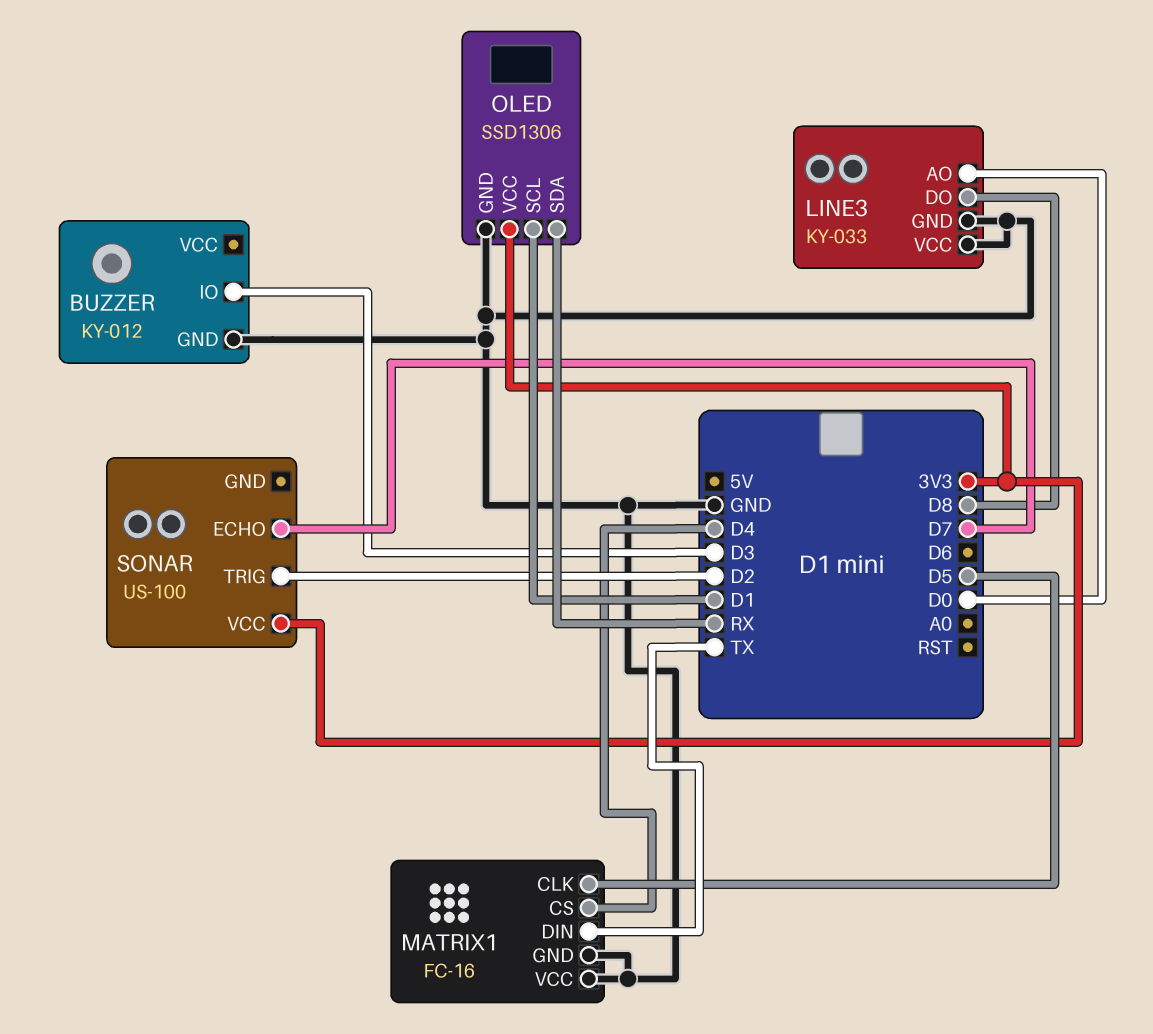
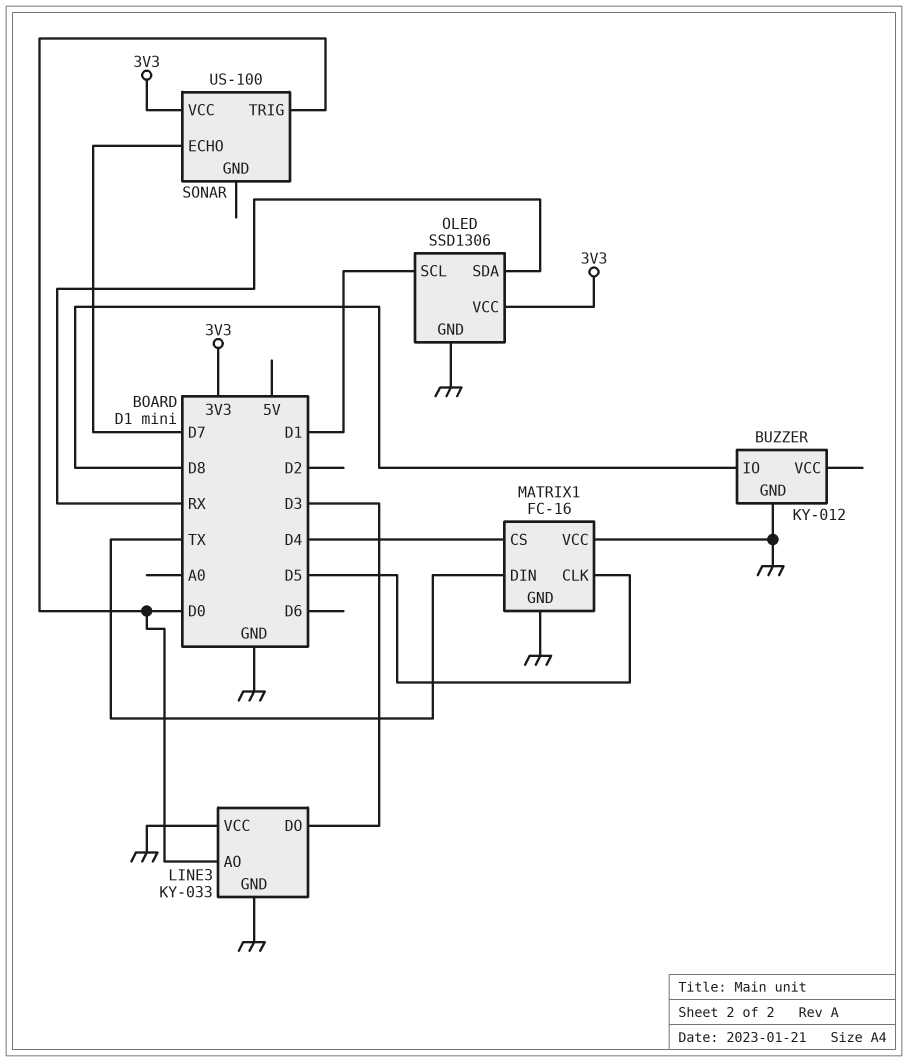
BUZZER pin IO: D3 -> D8
LINE3 pin DO: D8 -> D3
SONAR pin TRIG: D2 -> D0

